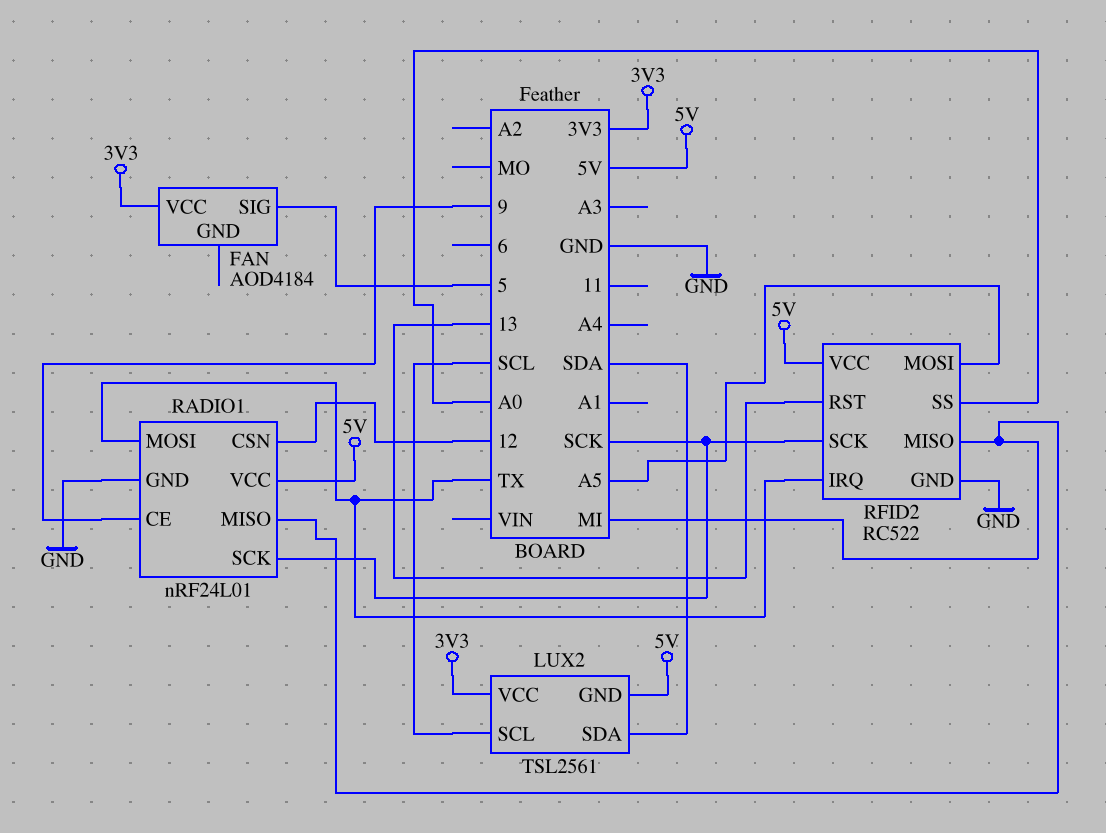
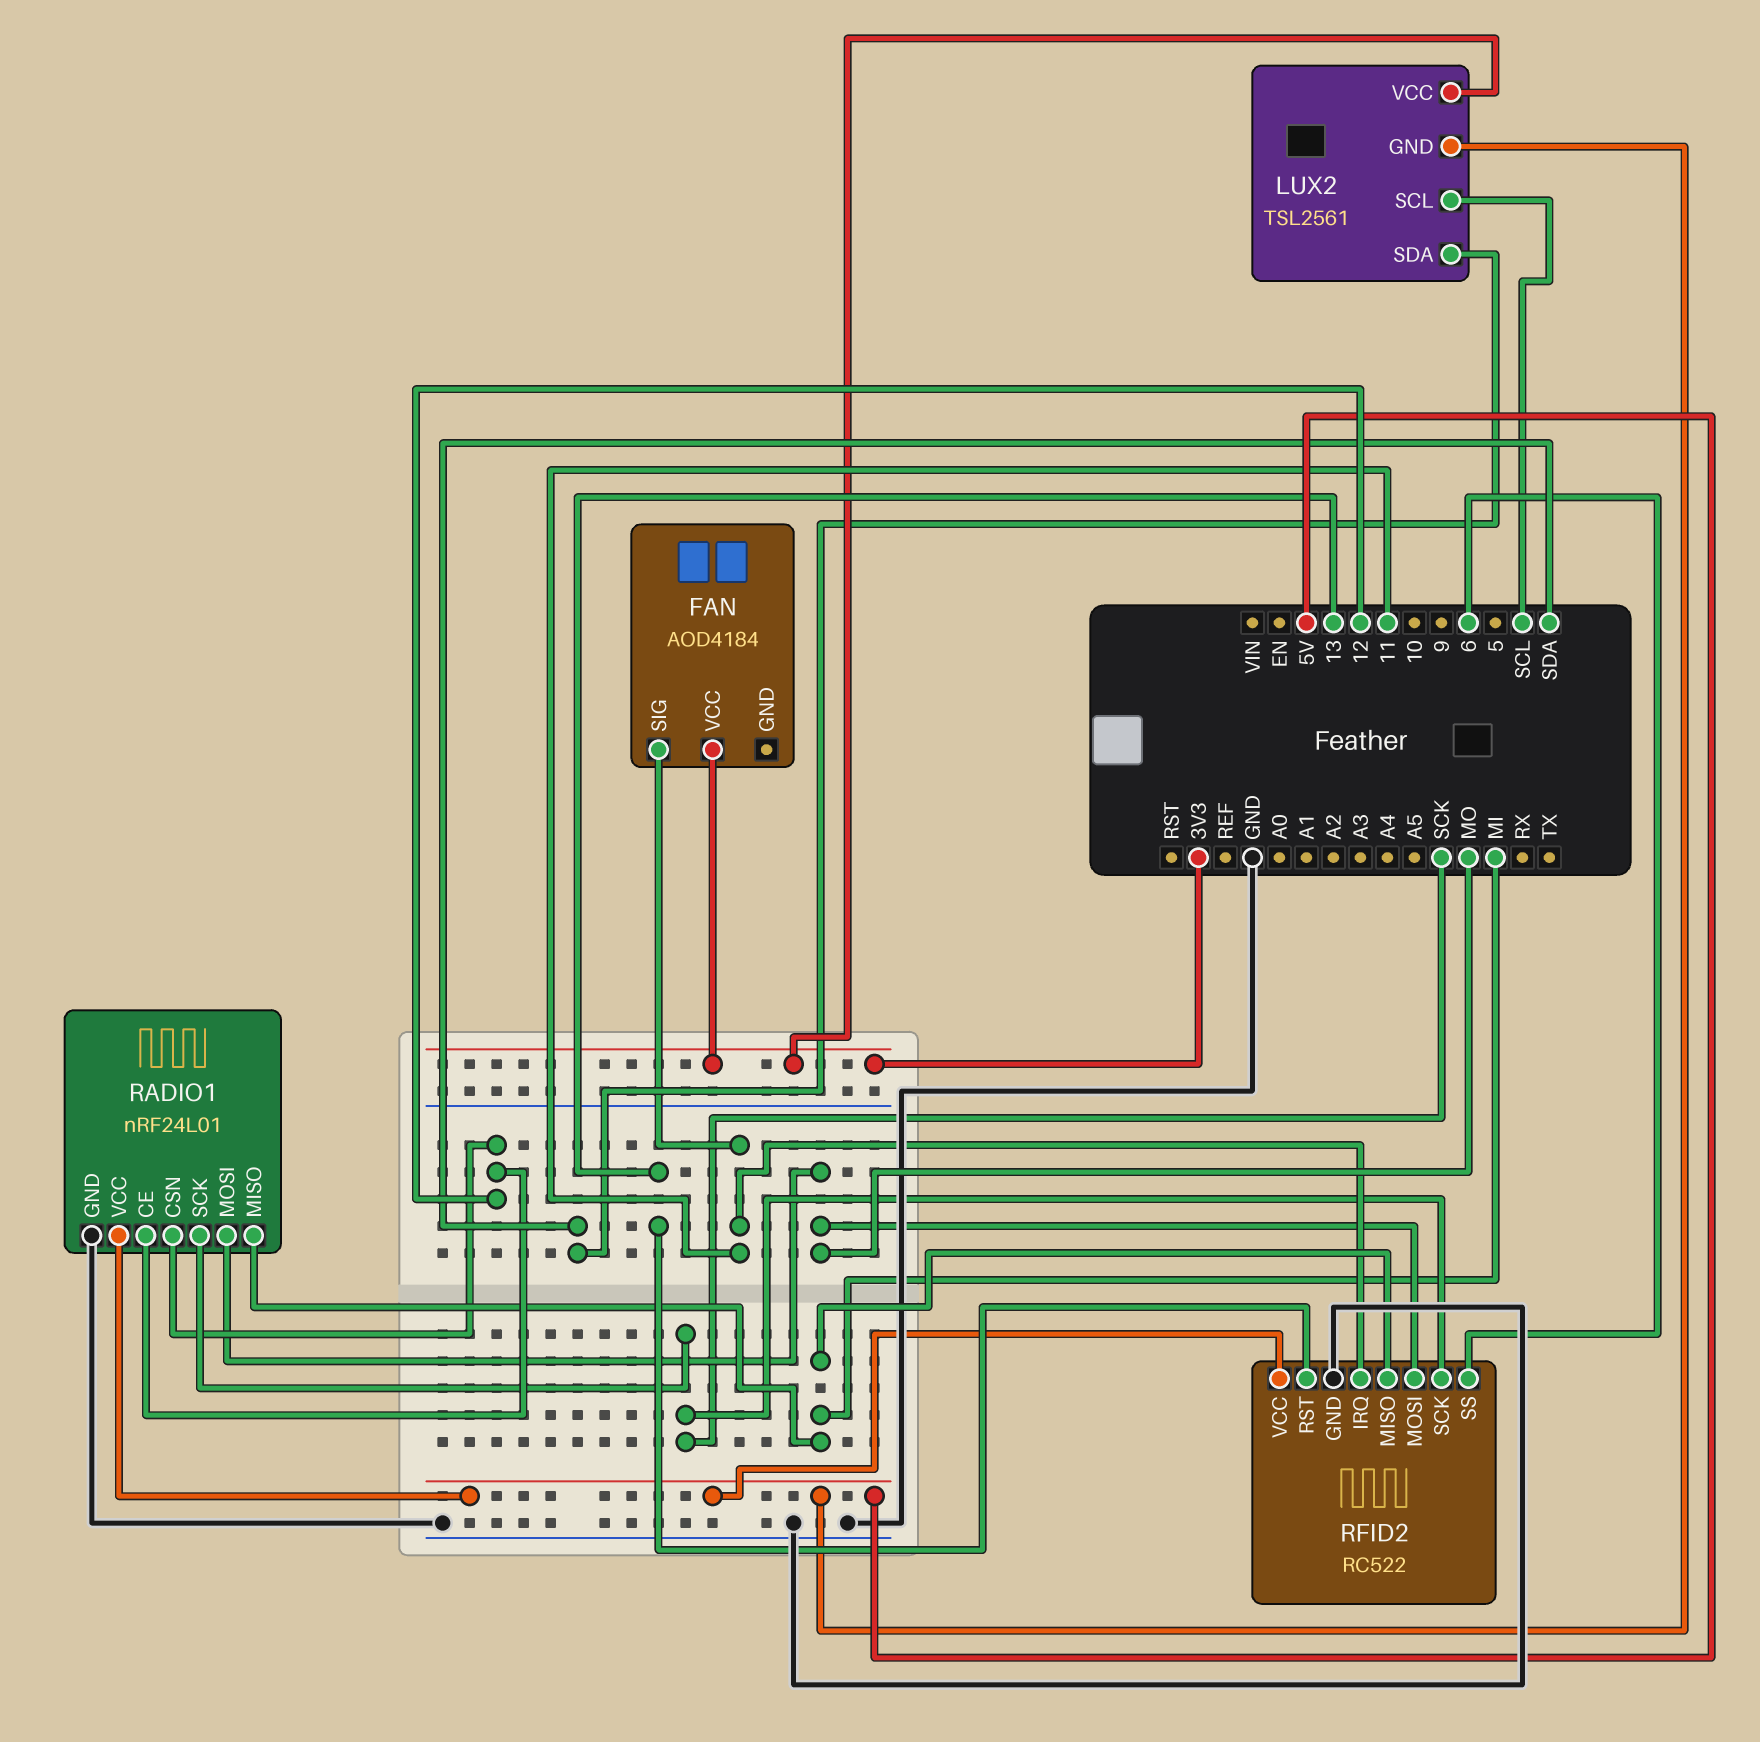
FAN pin SIG: 5 -> 11
RADIO1 pin CE: 9 -> 12
RADIO1 pin MOSI: TX -> MO
RFID2 pin IRQ: TX -> 11
RFID2 pin MOSI: A5 -> MO
RFID2 pin SS: A0 -> 6

